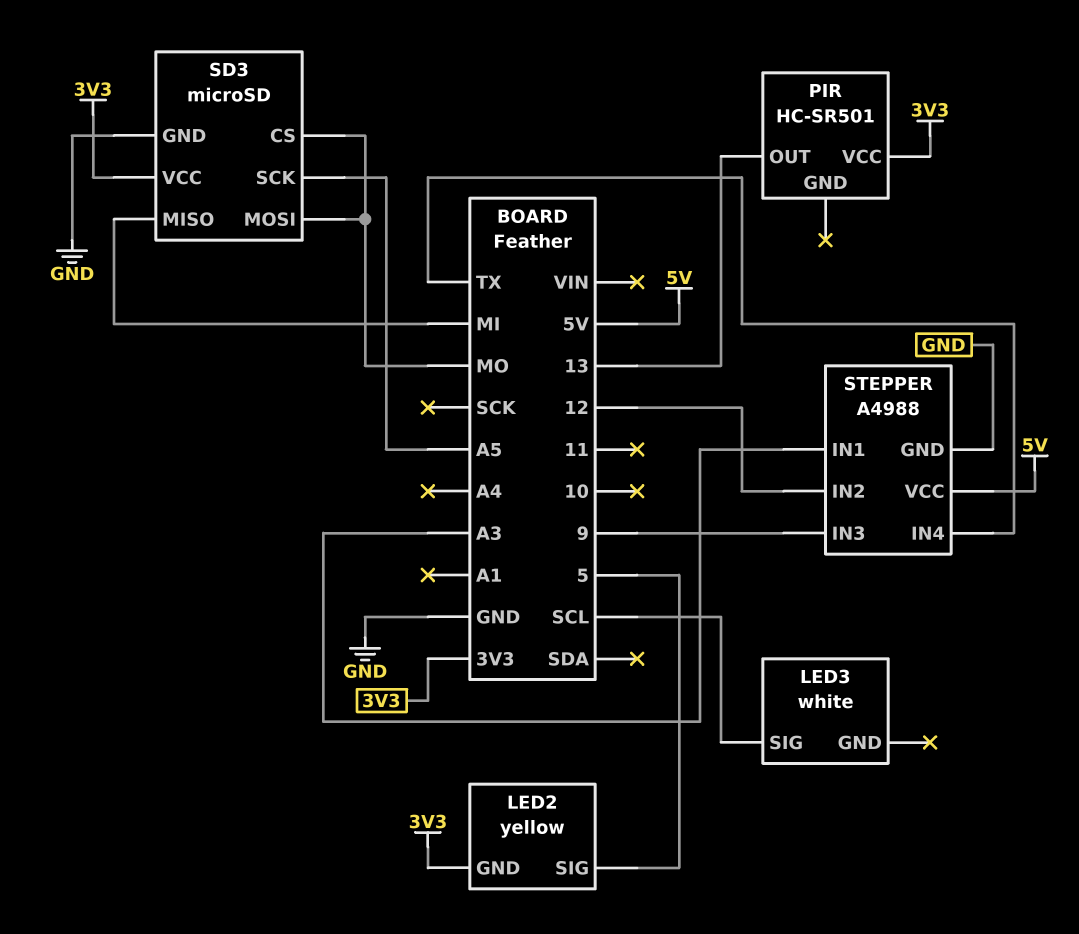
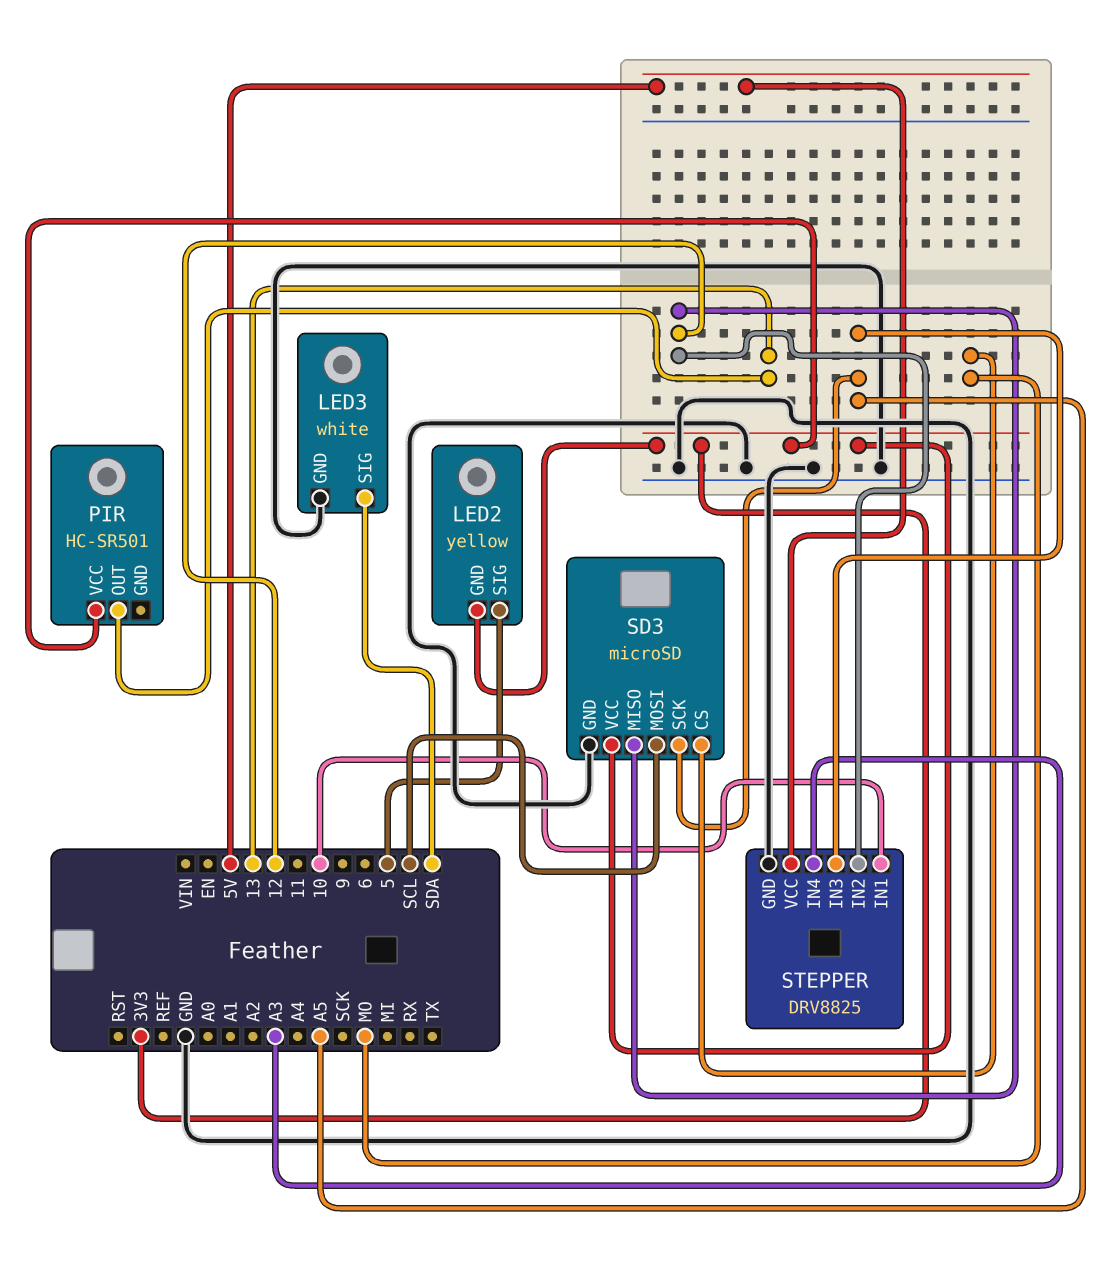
LED3 pin GND: none -> GND
LED3 pin SIG: SCL -> SDA
SD3 pin MISO: MI -> 12
SD3 pin MOSI: MO -> SCL
STEPPER: A4988 -> DRV8825
STEPPER pin IN1: A3 -> 10
STEPPER pin IN3: 9 -> A5
STEPPER pin IN4: TX -> A3

